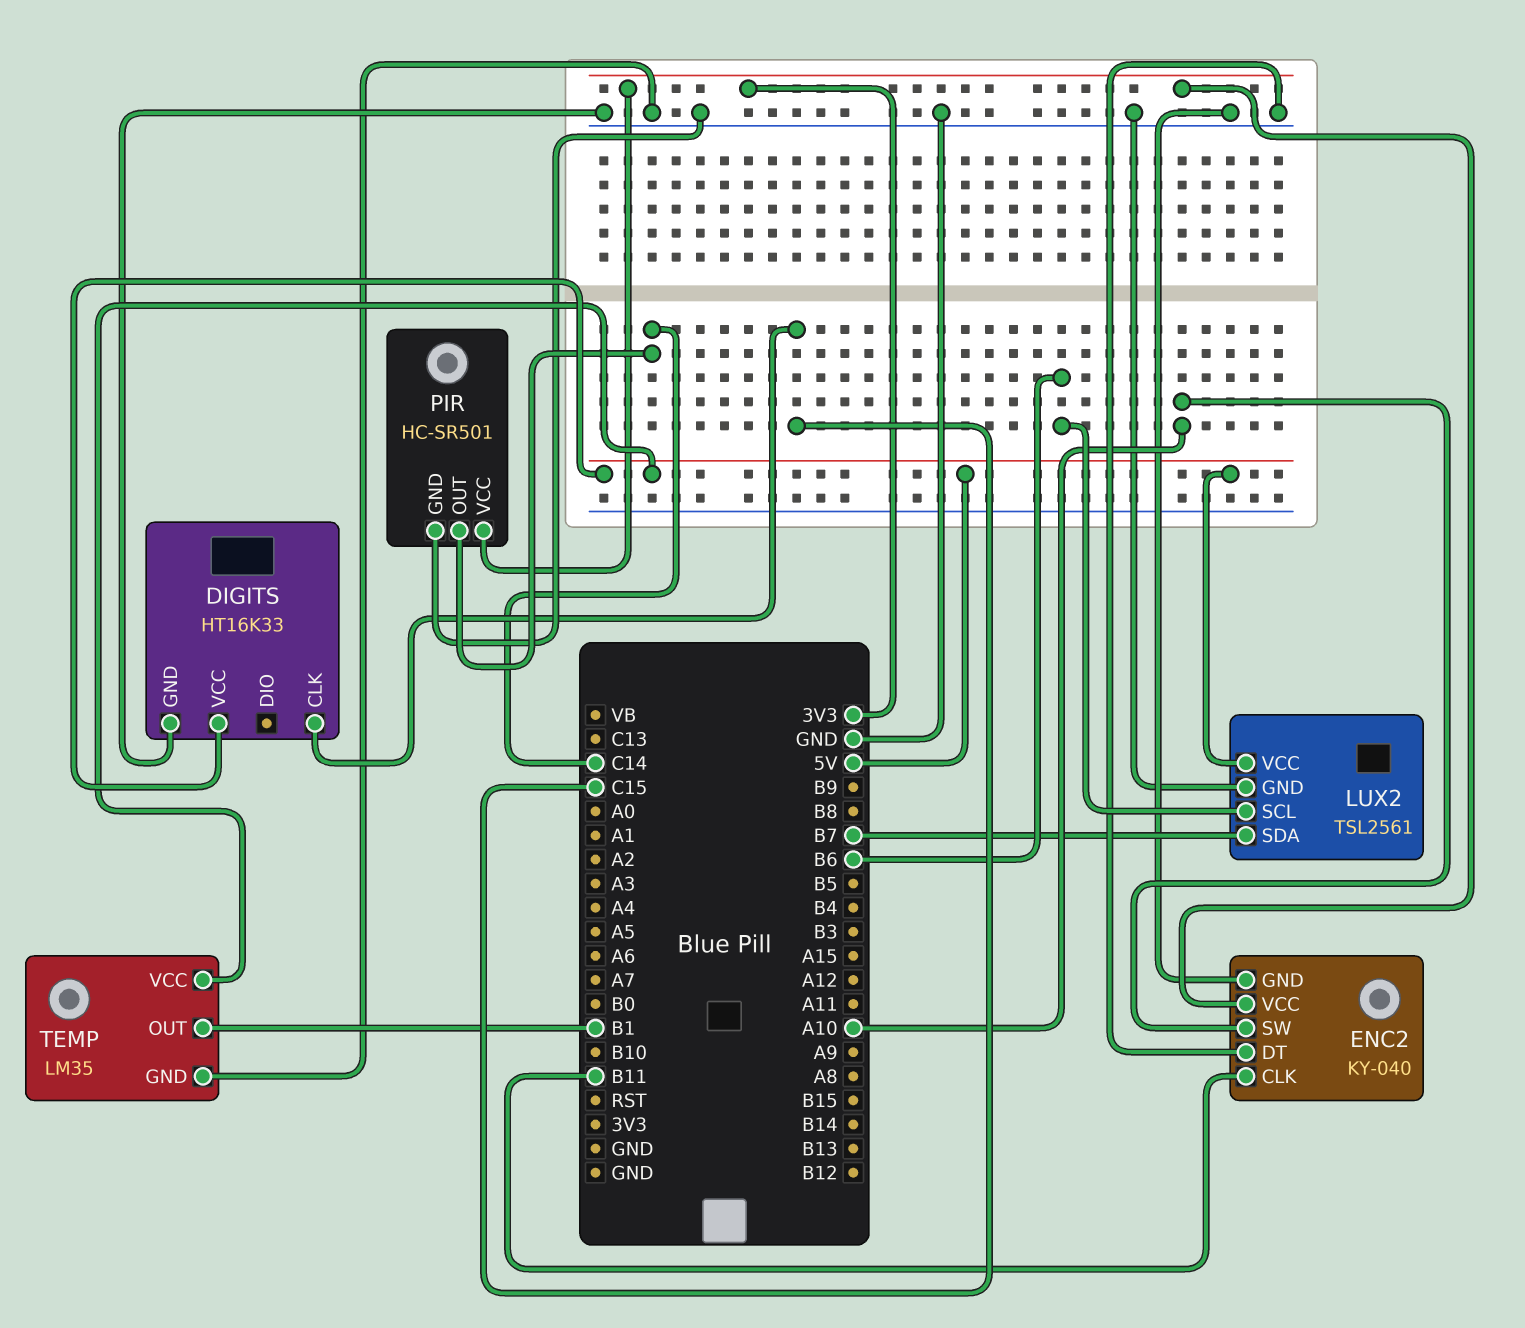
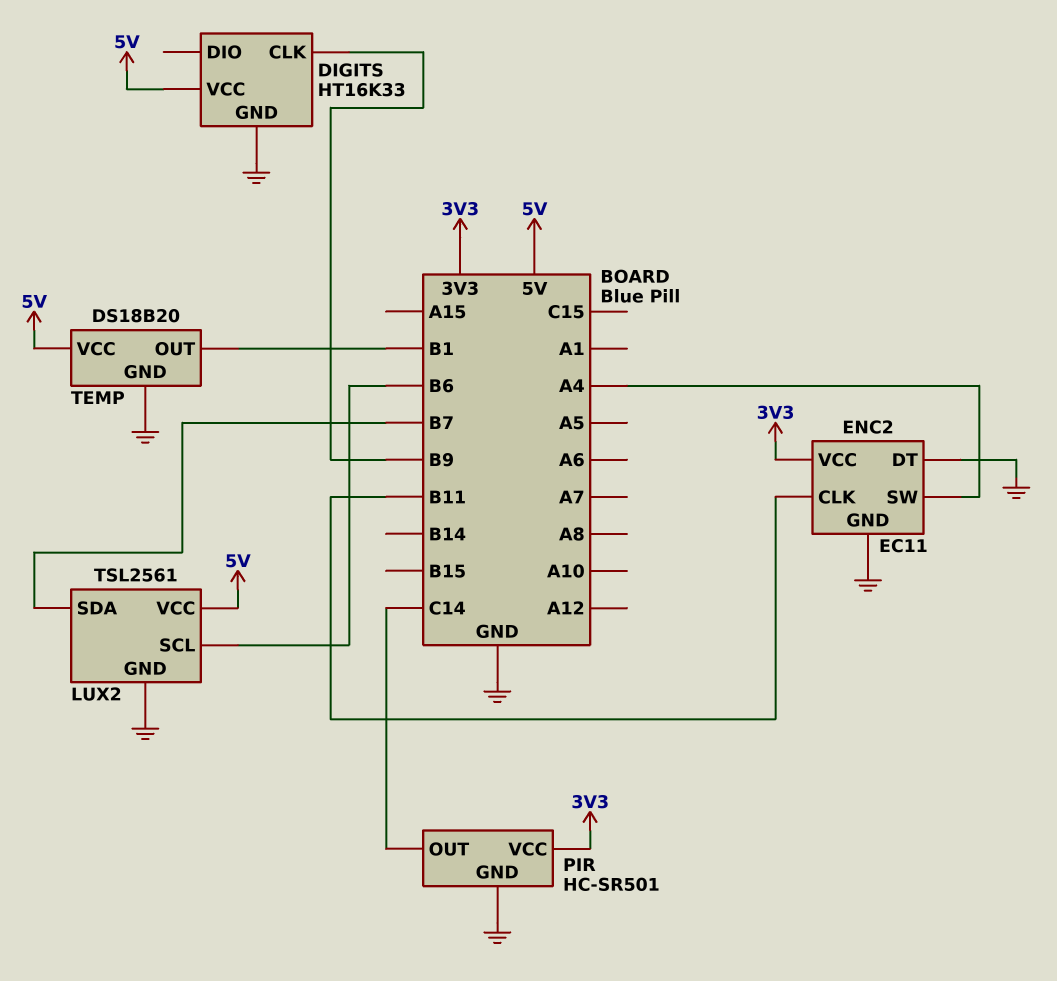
DIGITS pin CLK: C15 -> B9
ENC2: KY-040 -> EC11
ENC2 pin SW: A10 -> A4
TEMP: LM35 -> DS18B20

